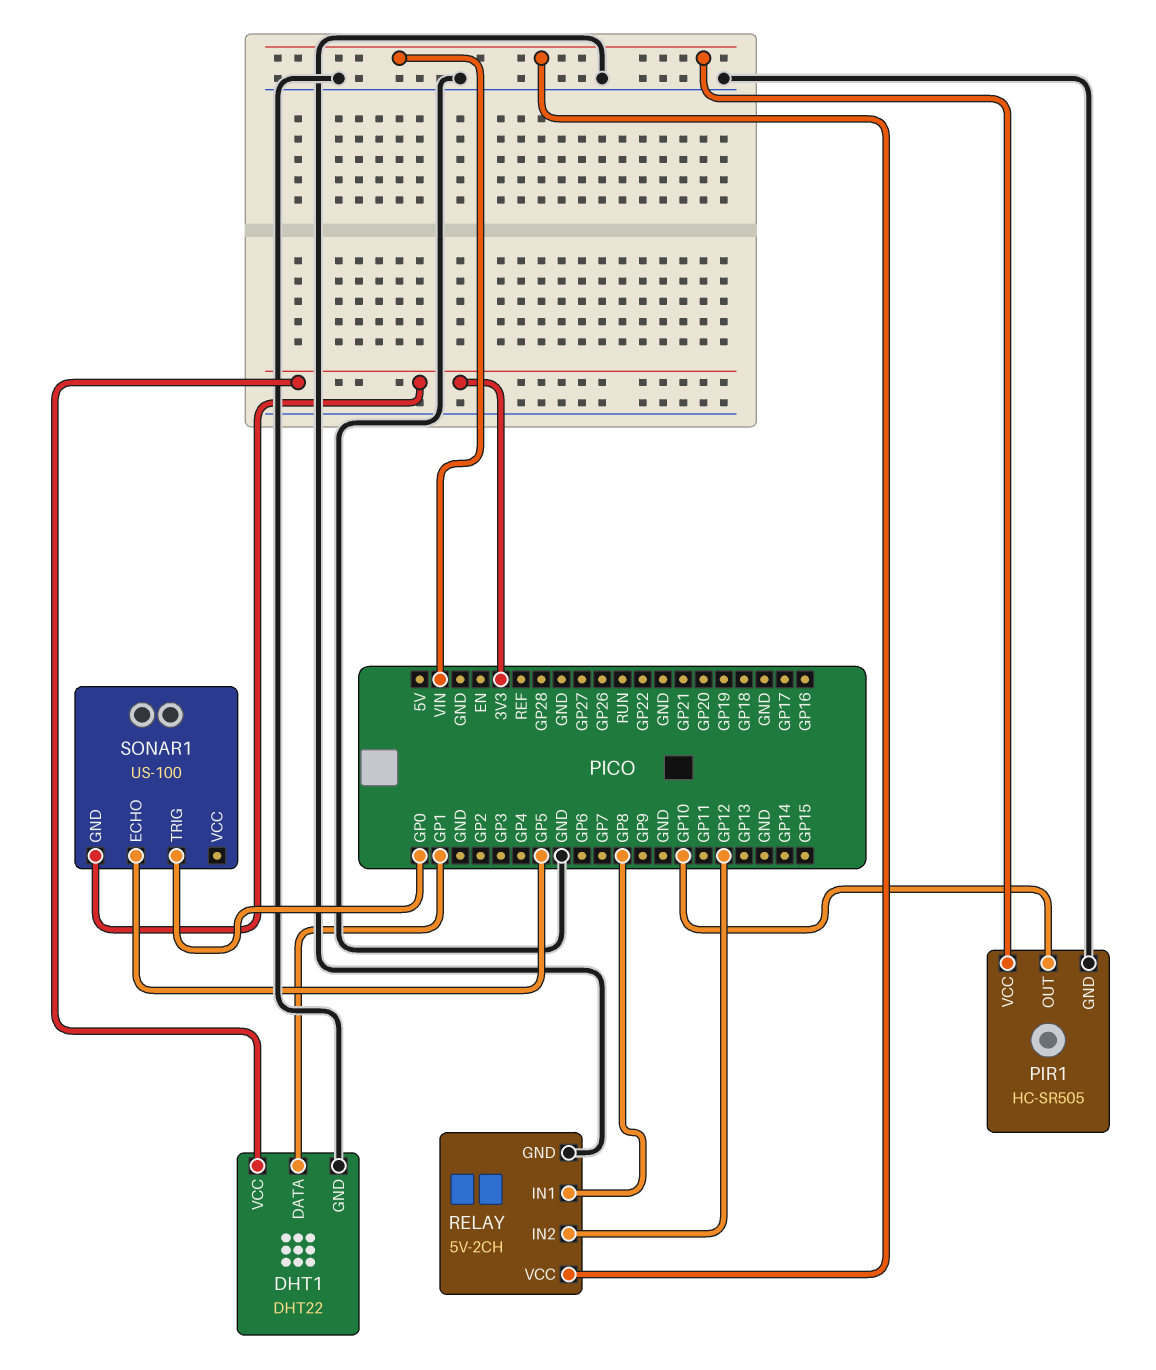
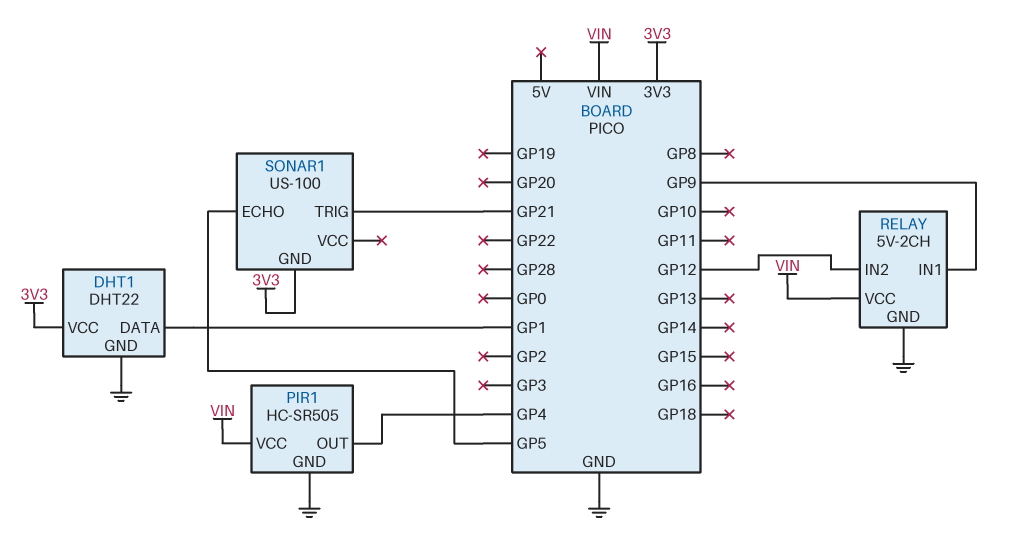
PIR1 pin OUT: GP10 -> GP4
RELAY pin IN1: GP8 -> GP9
SONAR1 pin TRIG: GP0 -> GP21

